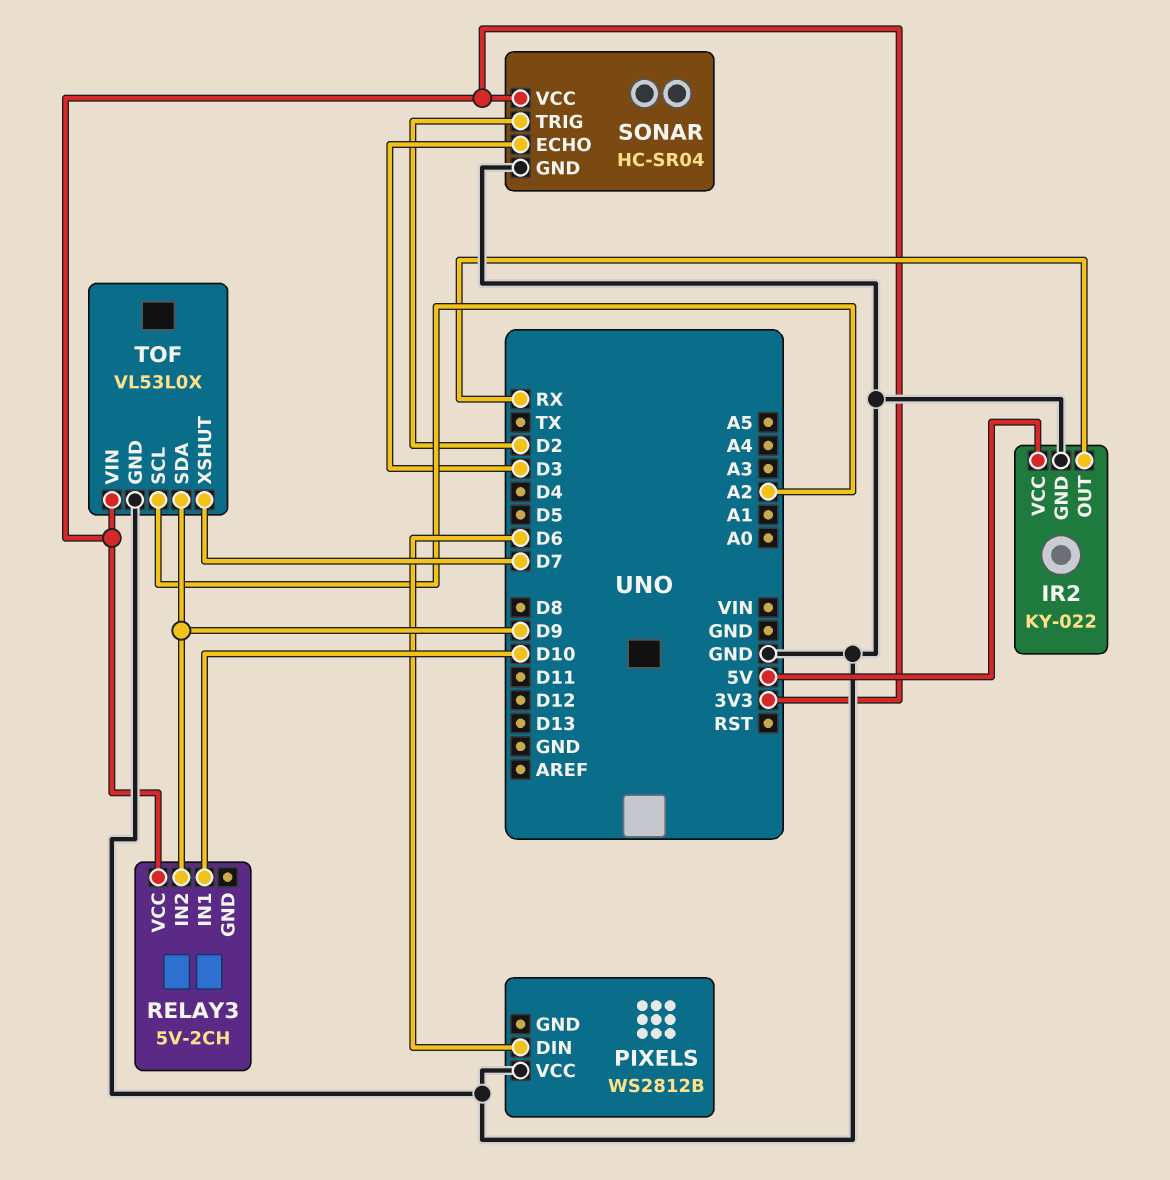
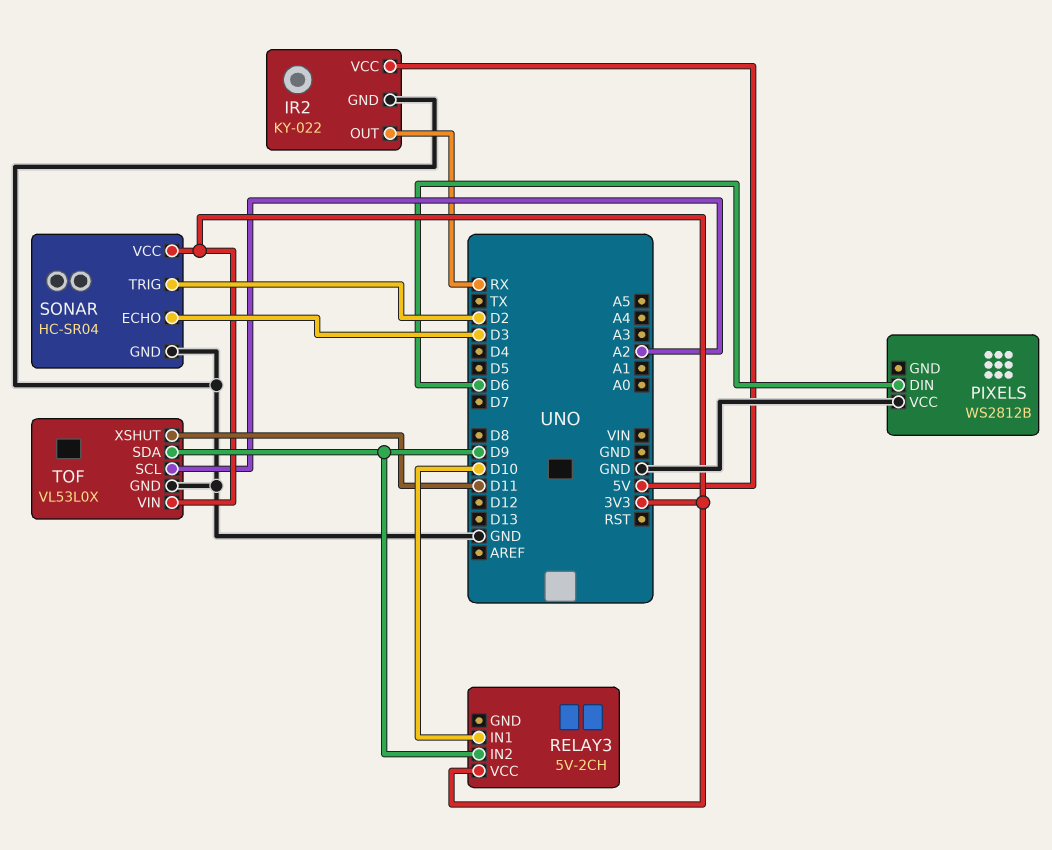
TOF pin XSHUT: D7 -> D11

